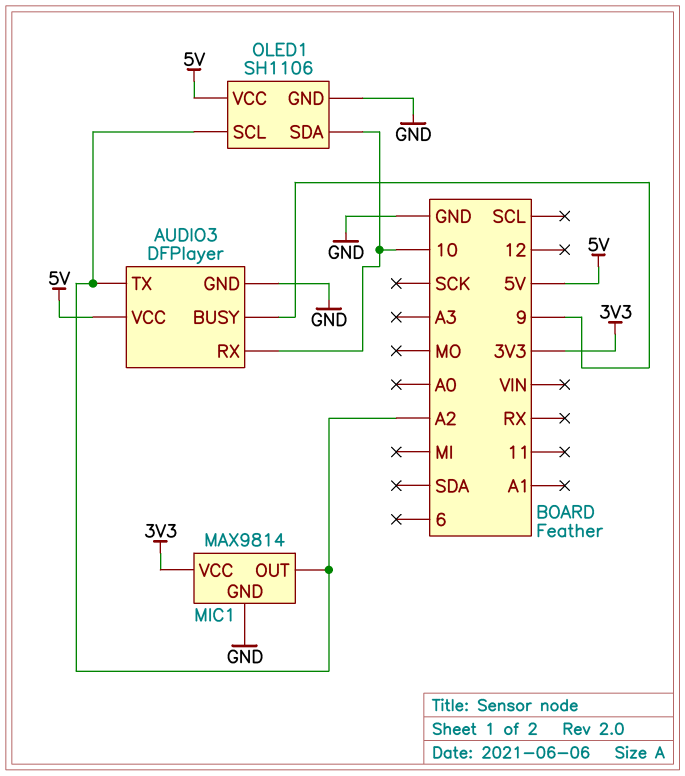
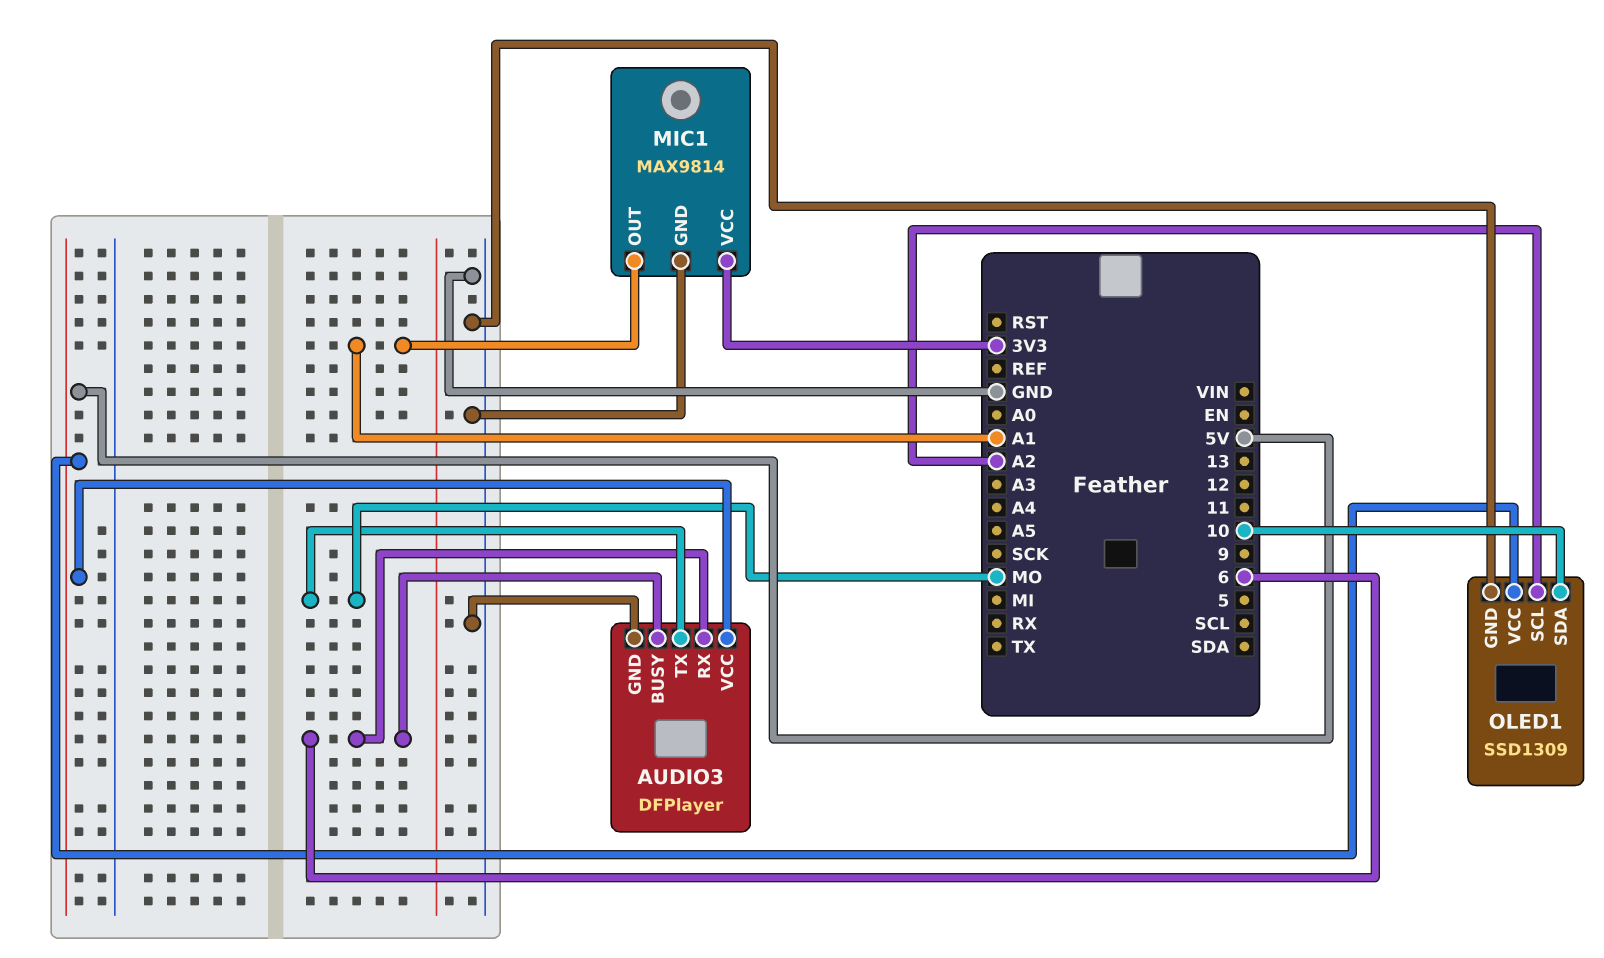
AUDIO3 pin BUSY: 9 -> 6
AUDIO3 pin RX: 10 -> 6
AUDIO3 pin TX: A2 -> MO
MIC1 pin OUT: A2 -> A1
OLED1: SH1106 -> SSD1309

